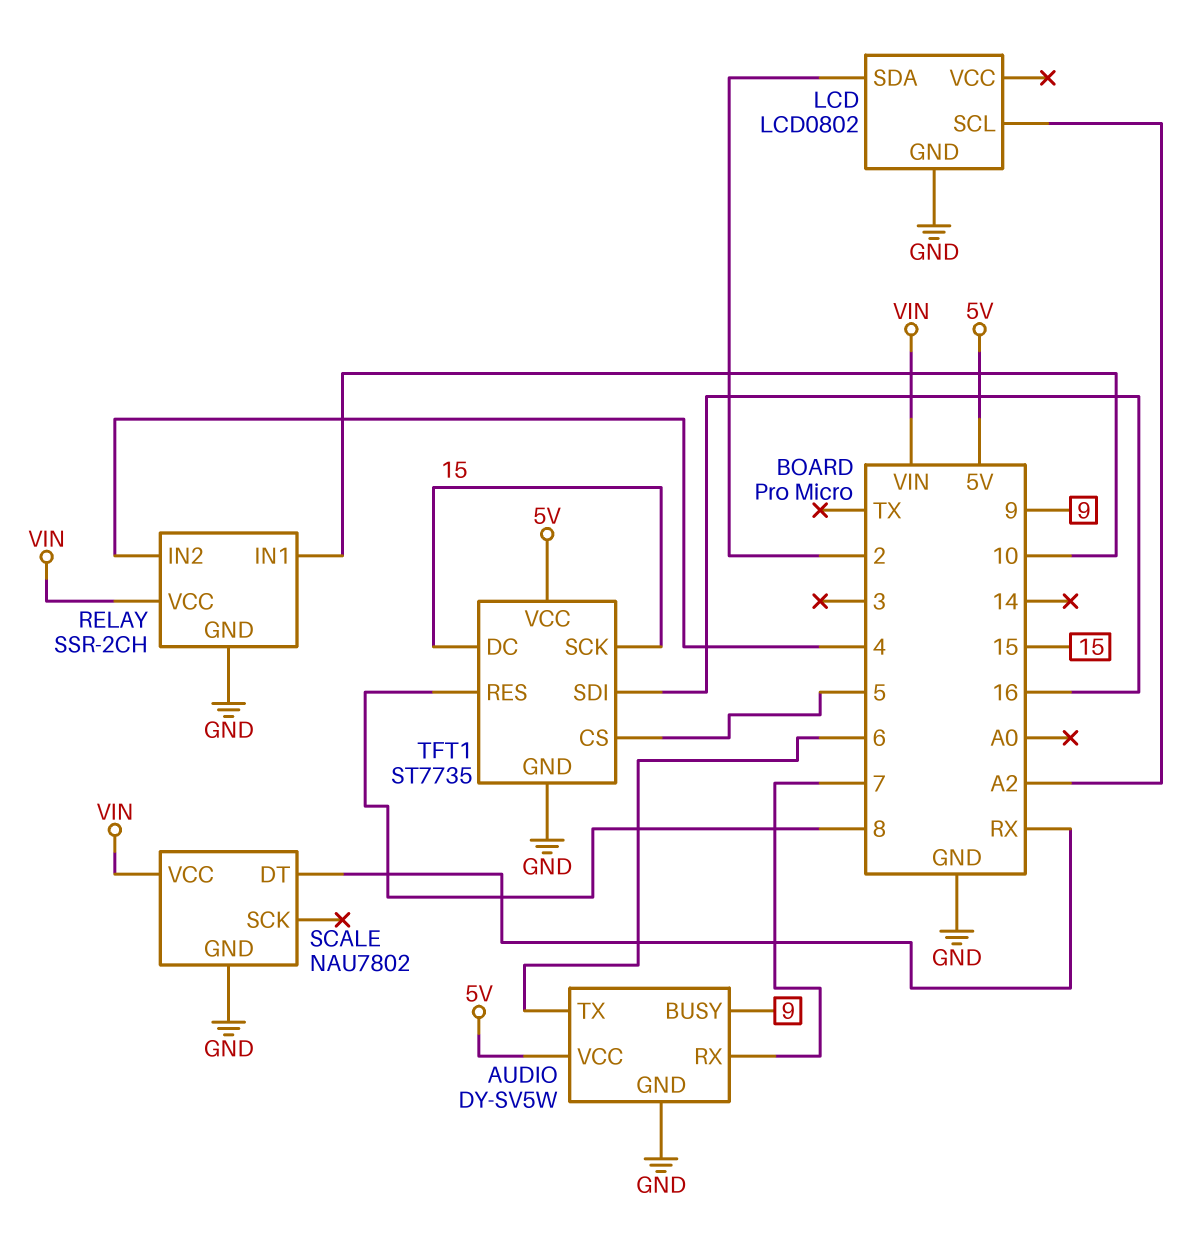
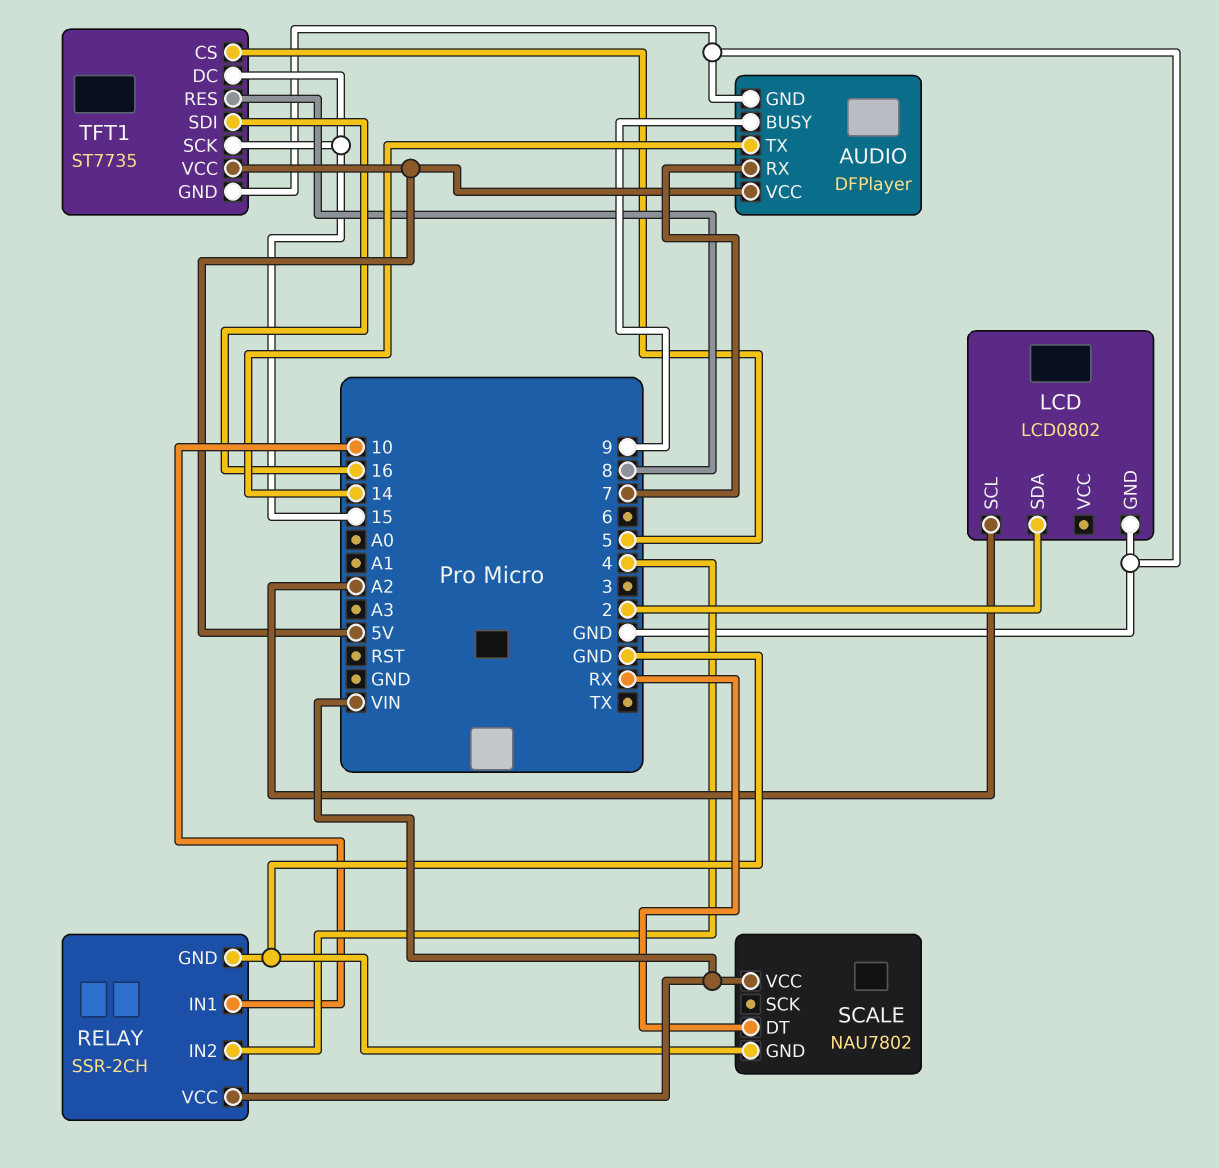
AUDIO: DY-SV5W -> DFPlayer
AUDIO pin TX: 6 -> 14

